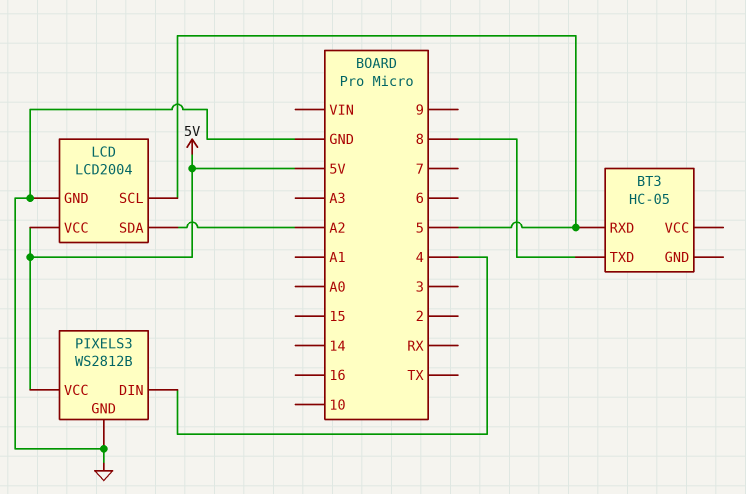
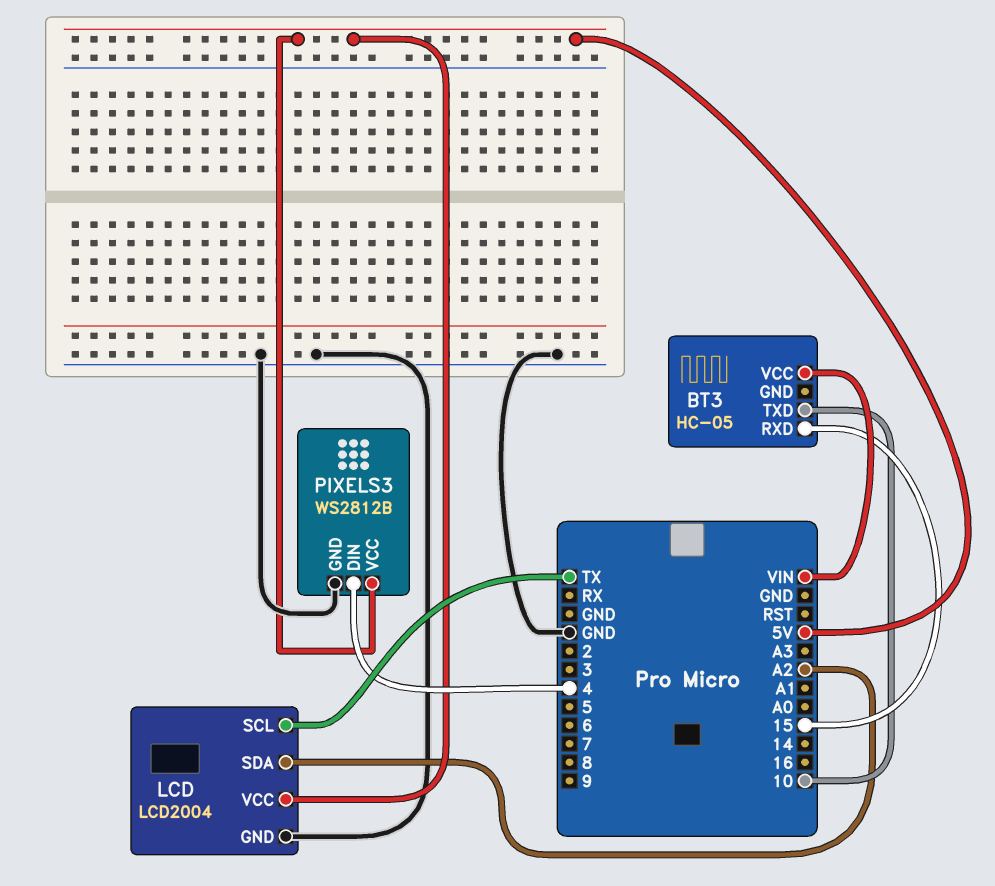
BT3 pin RXD: 5 -> 15
BT3 pin TXD: 8 -> 10
BT3 pin VCC: none -> VIN
LCD pin SCL: 5 -> TX

